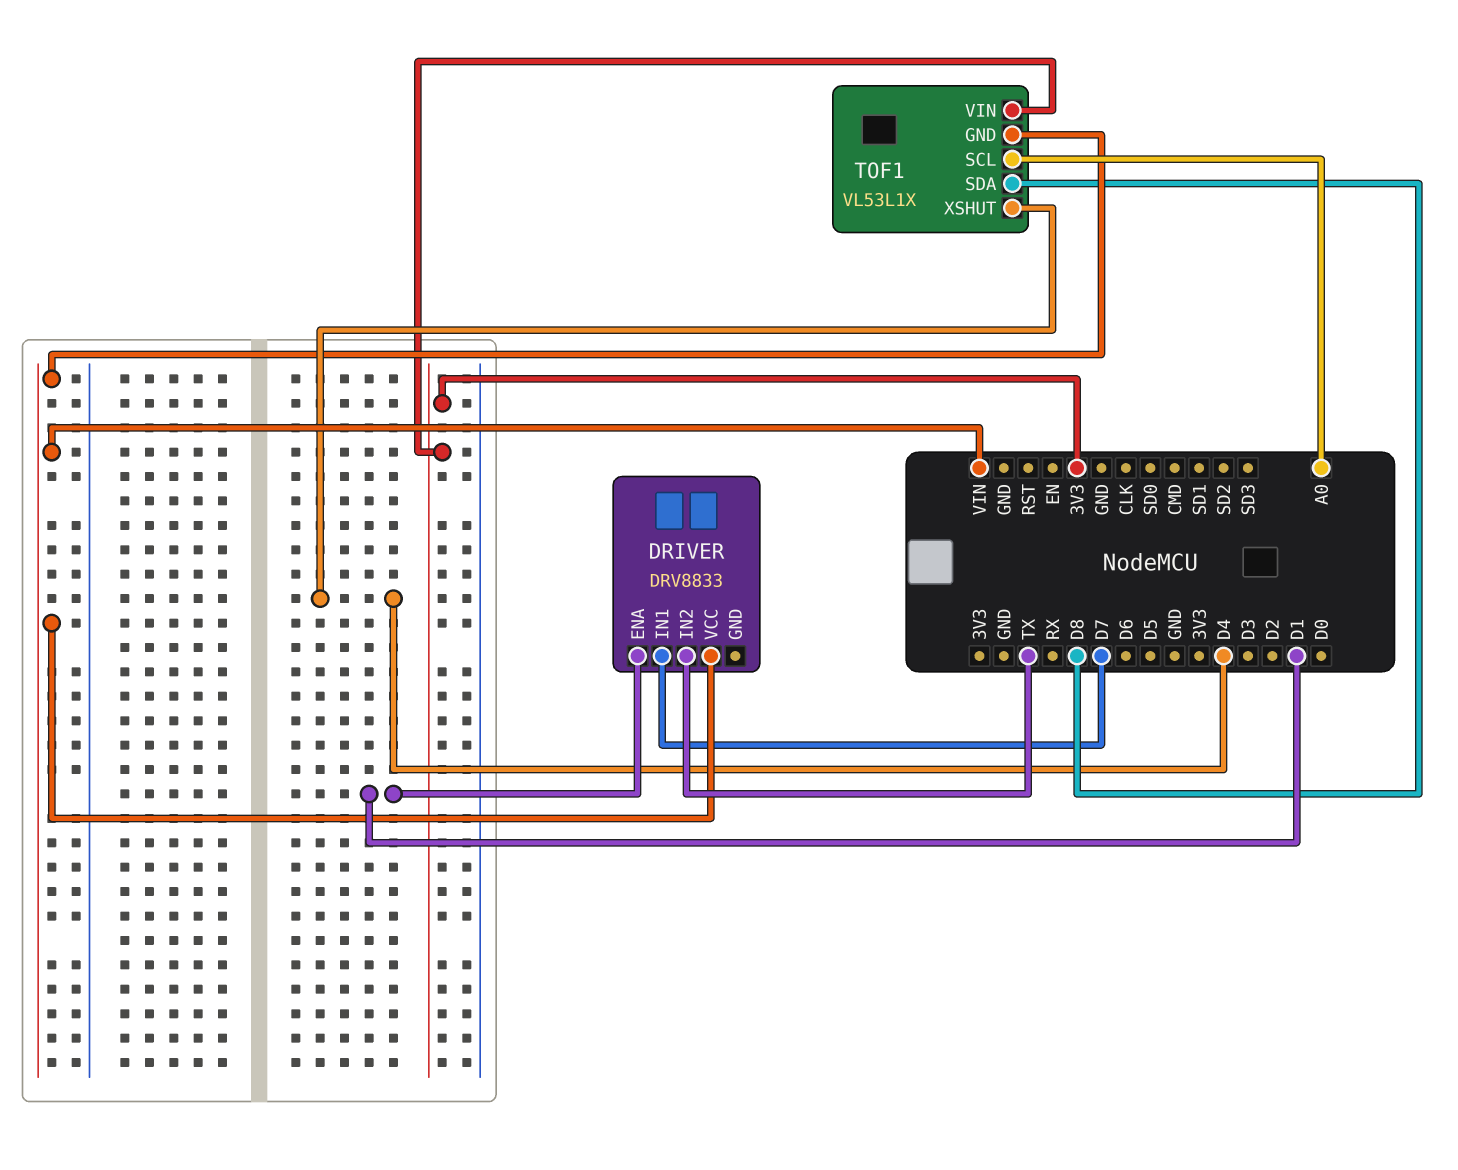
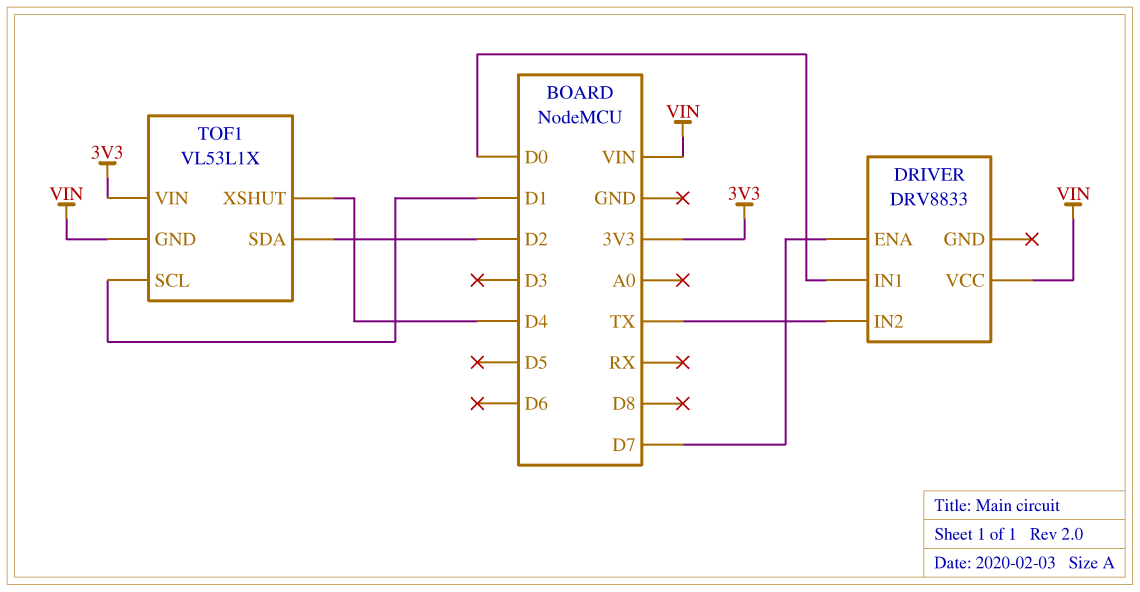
DRIVER pin ENA: D1 -> D7
DRIVER pin IN1: D7 -> D0
TOF1 pin SCL: A0 -> D1
TOF1 pin SDA: D8 -> D2

